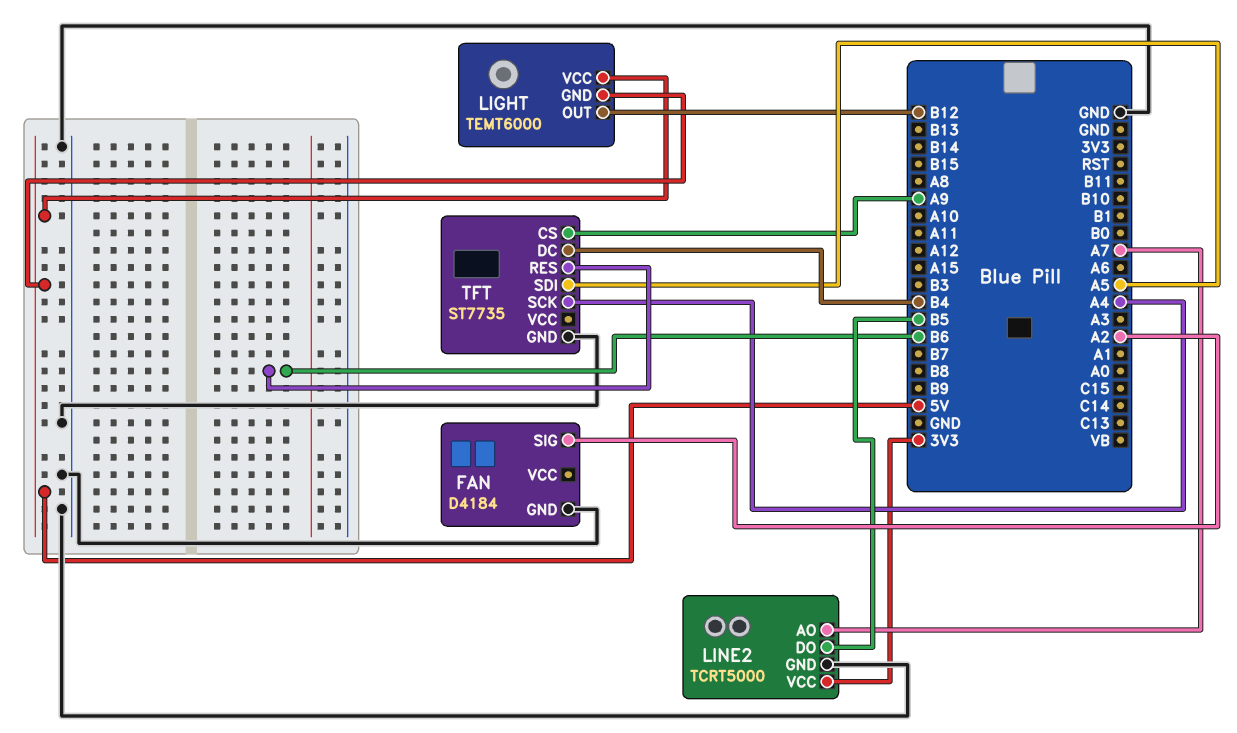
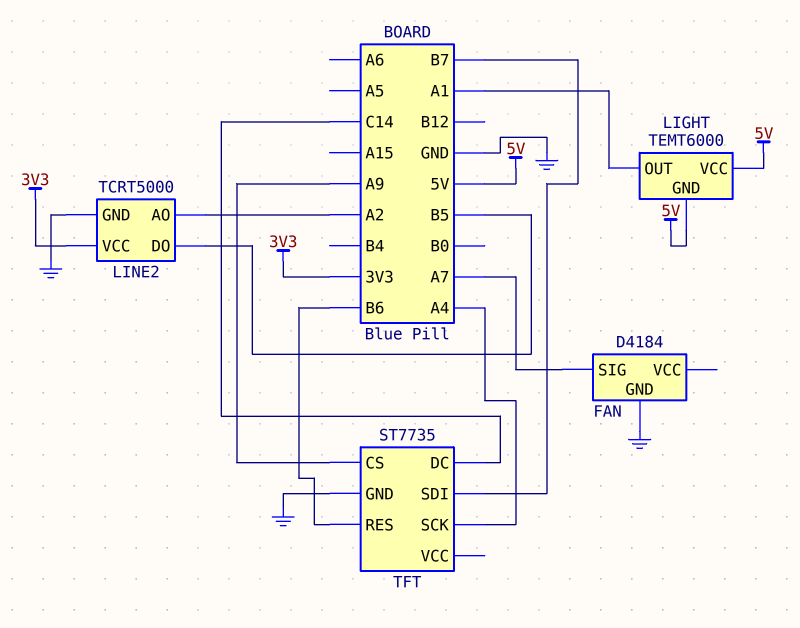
FAN pin SIG: A2 -> A7
LIGHT pin OUT: B12 -> A1
LINE2 pin AO: A7 -> A2
TFT pin DC: B4 -> C14
TFT pin SDI: A5 -> B7

